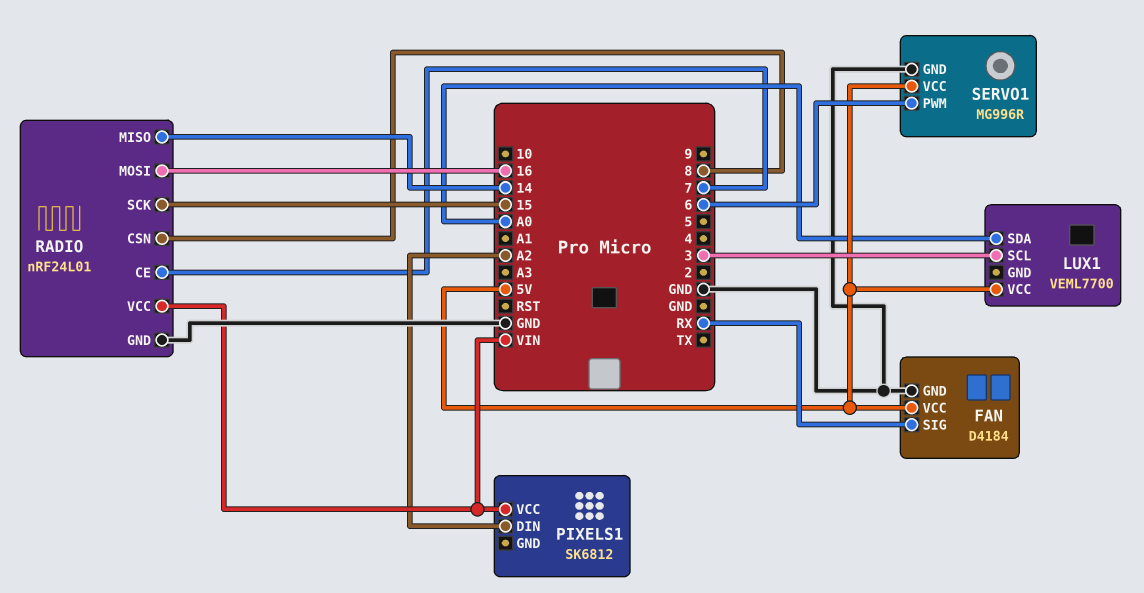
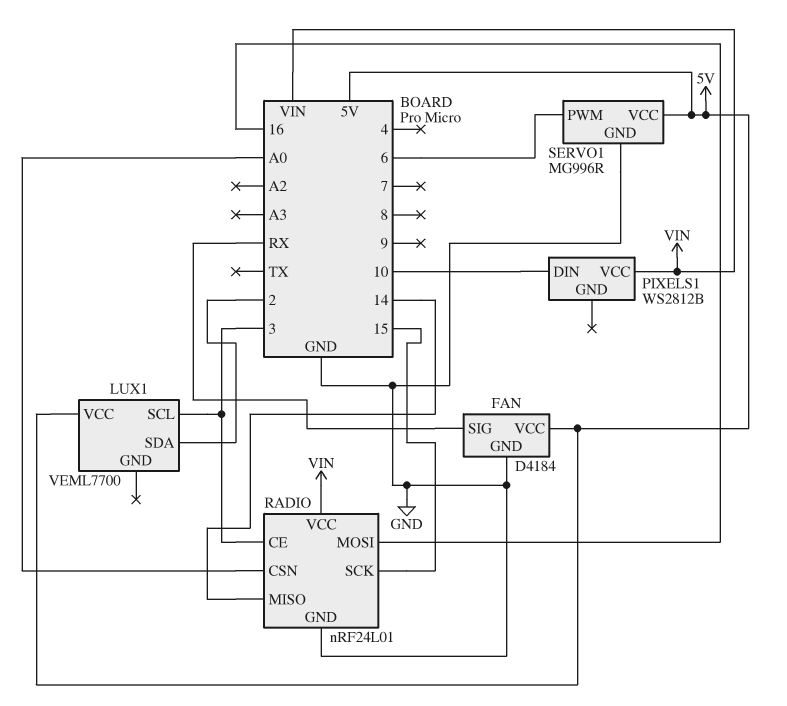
LUX1 pin SDA: A0 -> 2
PIXELS1: SK6812 -> WS2812B
PIXELS1 pin DIN: A2 -> 10
RADIO pin CE: 7 -> 3
RADIO pin CSN: 8 -> A0

